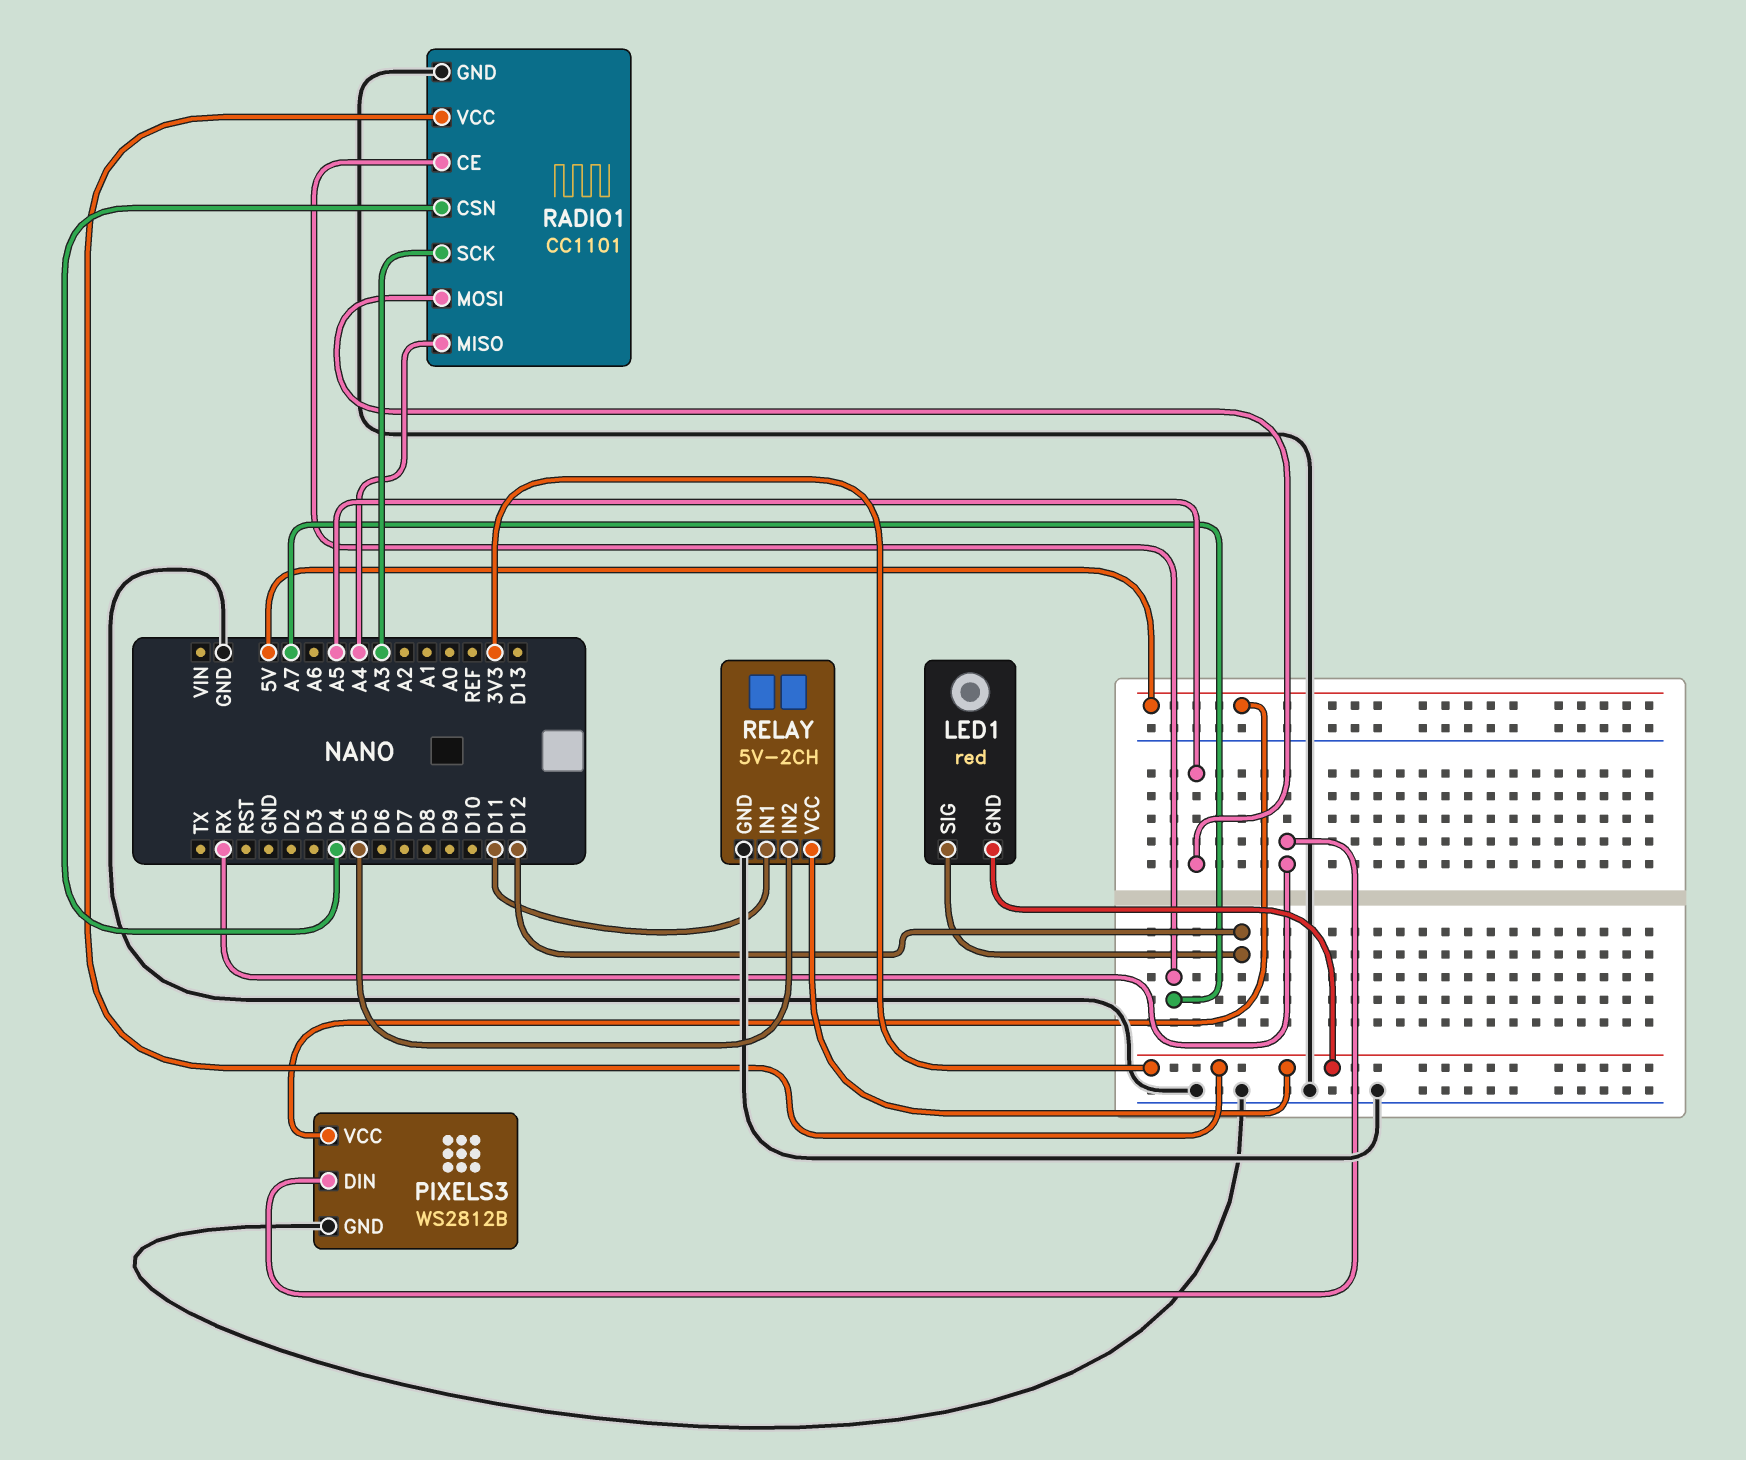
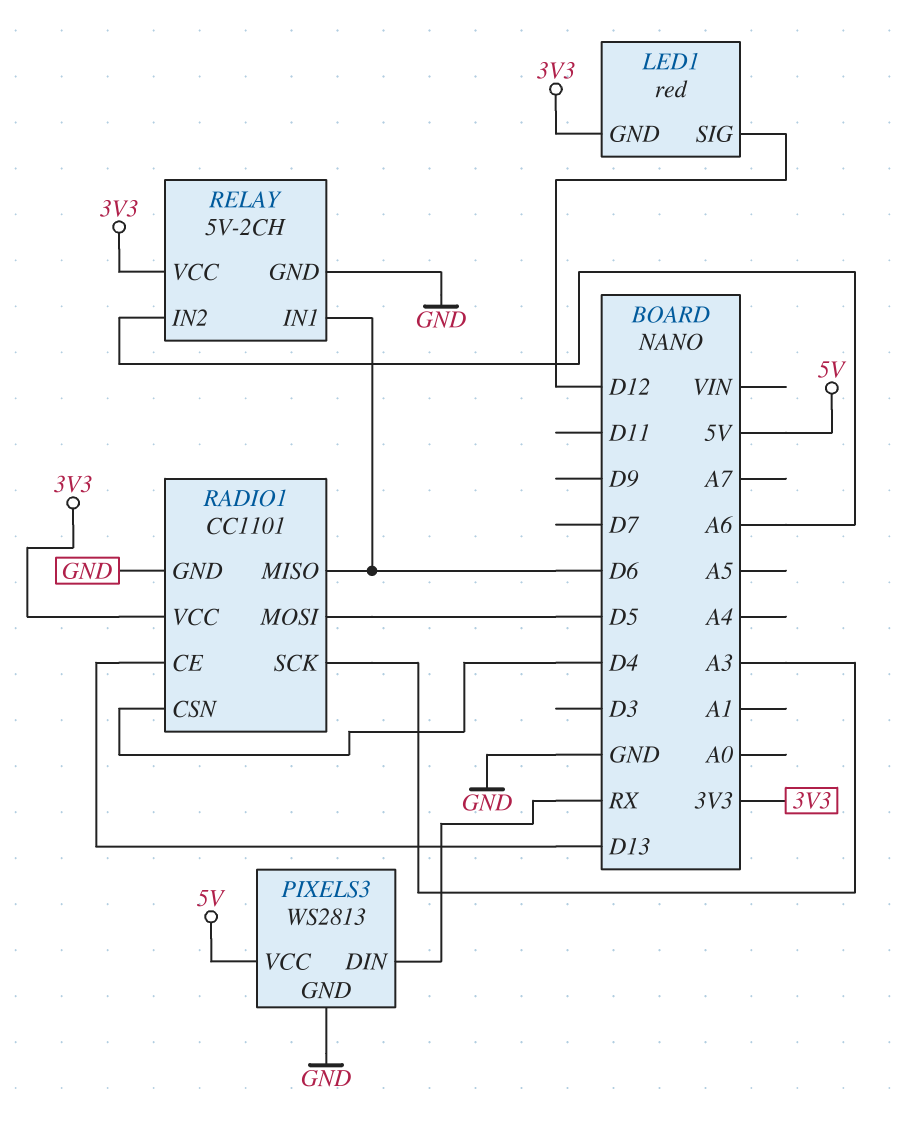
PIXELS3: WS2812B -> WS2813
RADIO1 pin CE: A7 -> D13
RADIO1 pin MISO: A4 -> D6
RADIO1 pin MOSI: A5 -> D5
RELAY pin IN1: D11 -> D6
RELAY pin IN2: D5 -> A6

